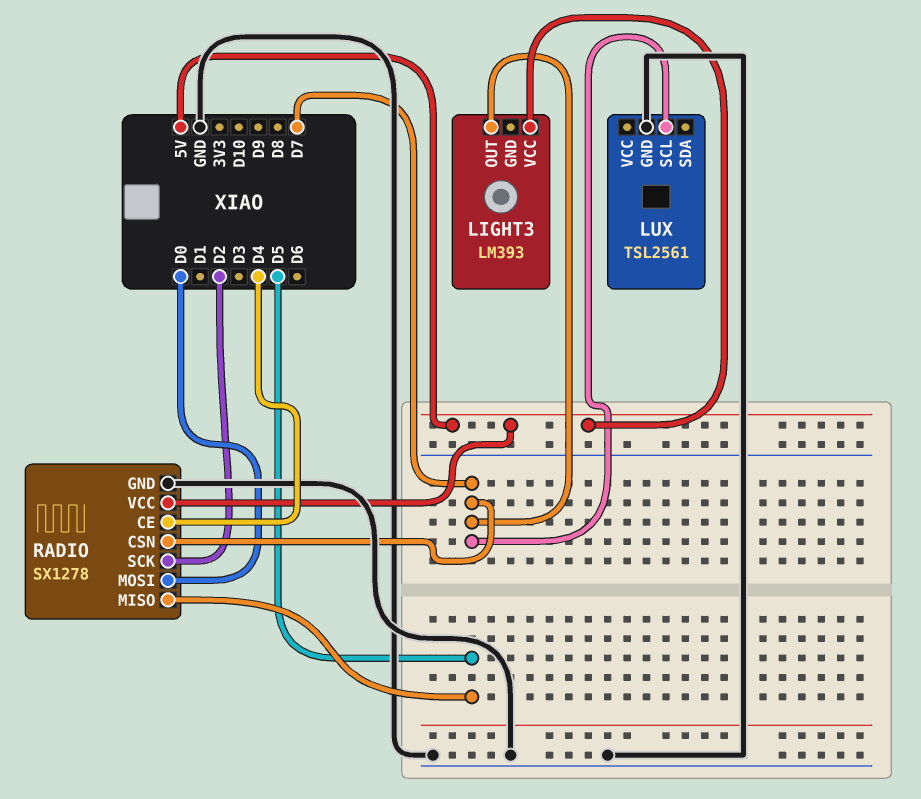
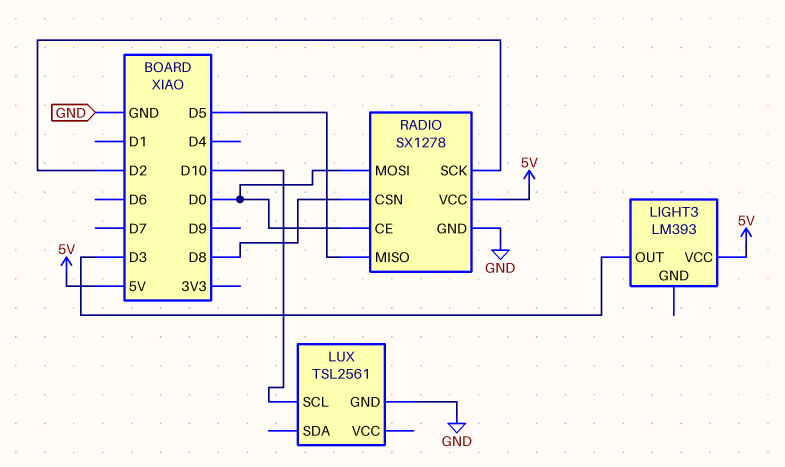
LIGHT3 pin OUT: D7 -> D3
LUX pin SCL: D7 -> D10
RADIO pin CE: D4 -> D0
RADIO pin CSN: D7 -> D8

